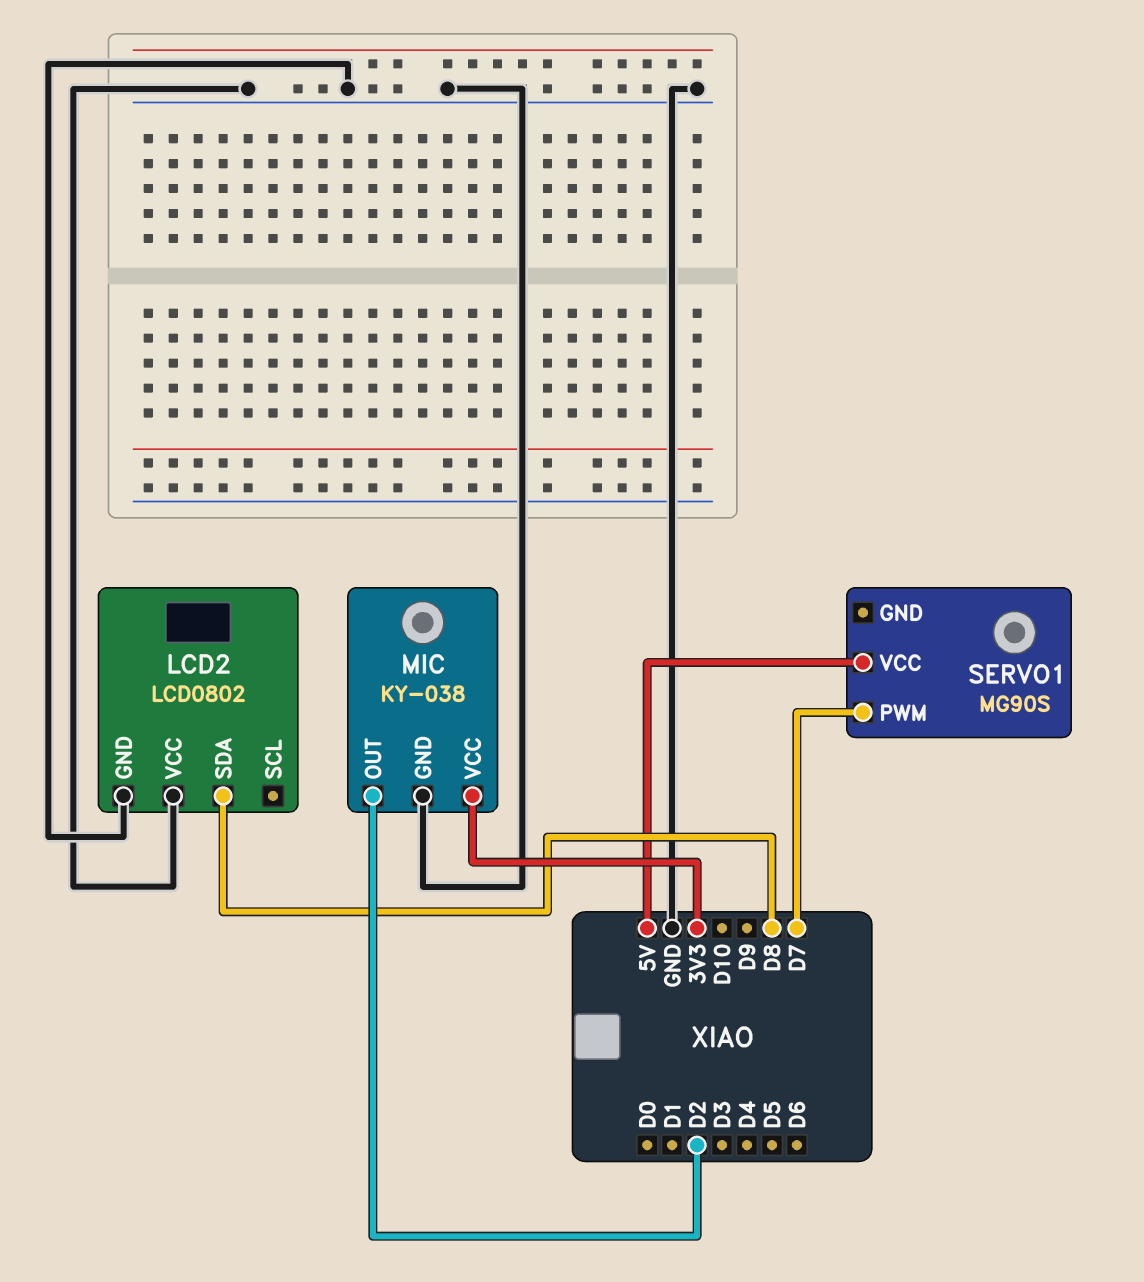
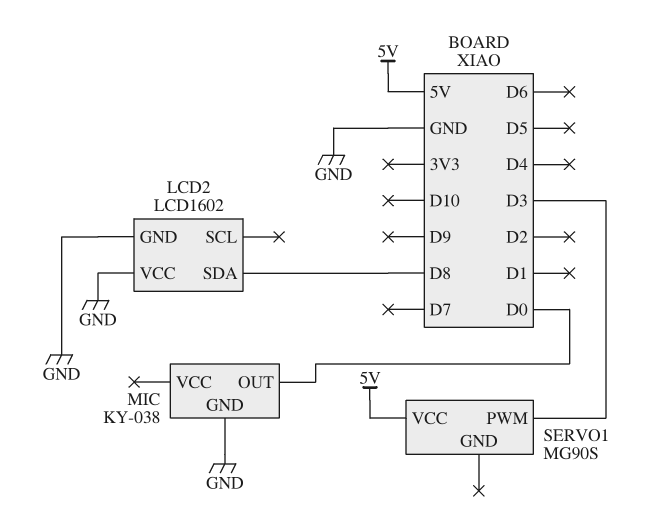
LCD2: LCD0802 -> LCD1602
MIC pin OUT: D2 -> D0
MIC pin VCC: 3V3 -> none
SERVO1 pin PWM: D7 -> D3

